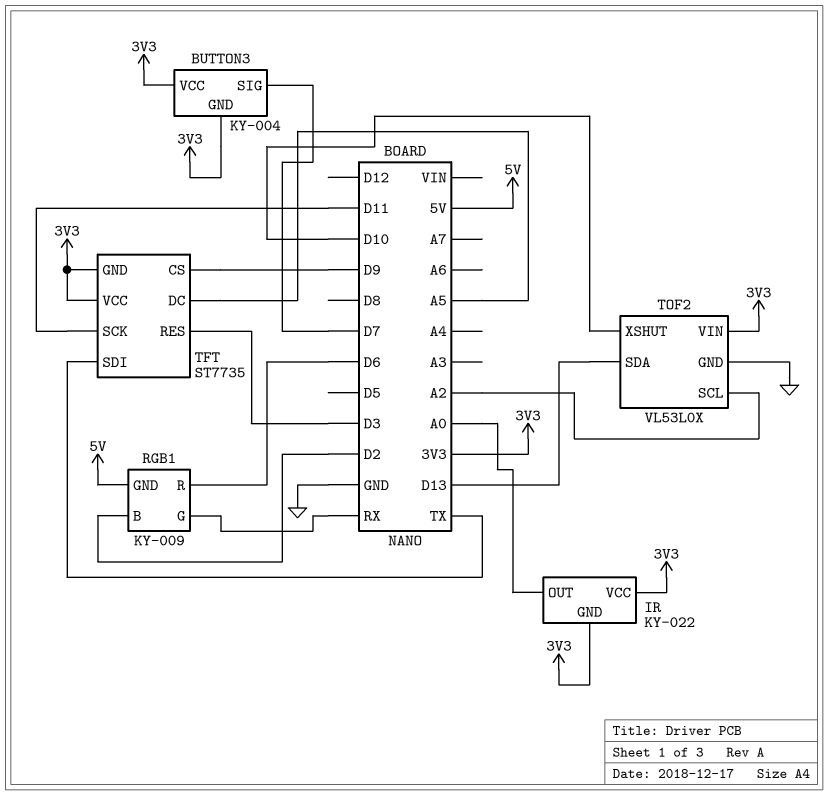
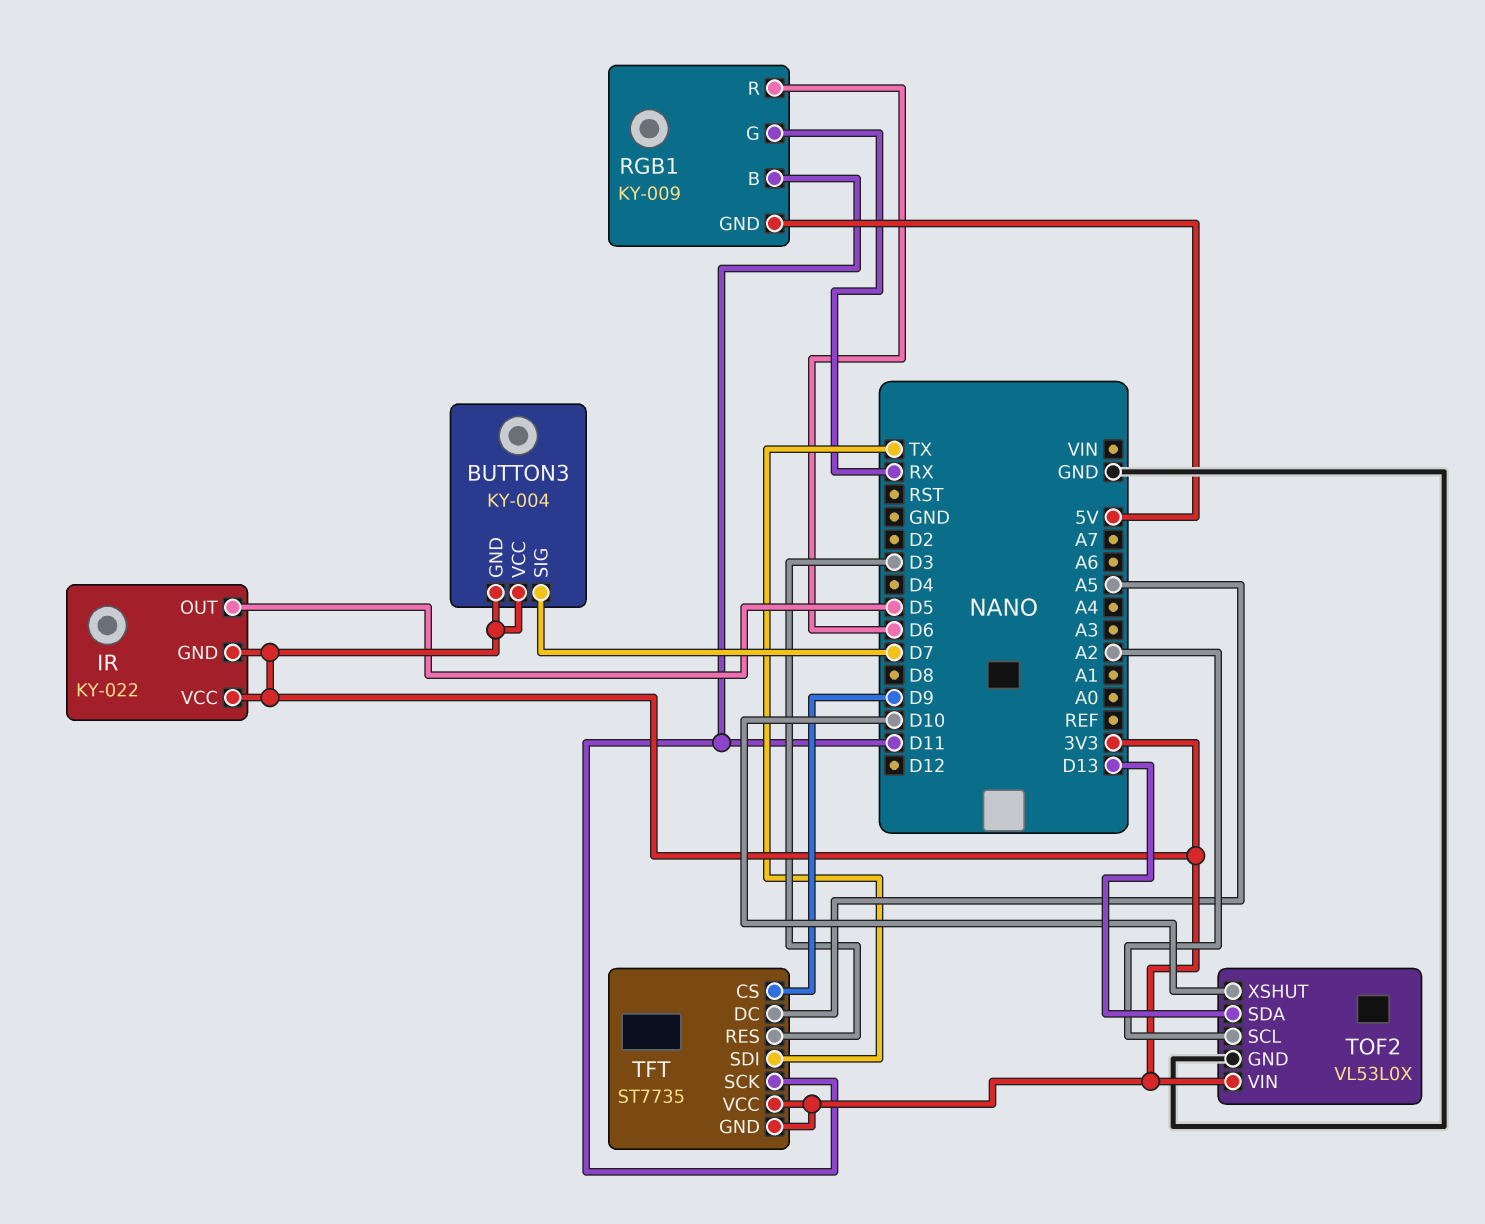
IR pin OUT: A0 -> D5
RGB1 pin B: D2 -> D11

